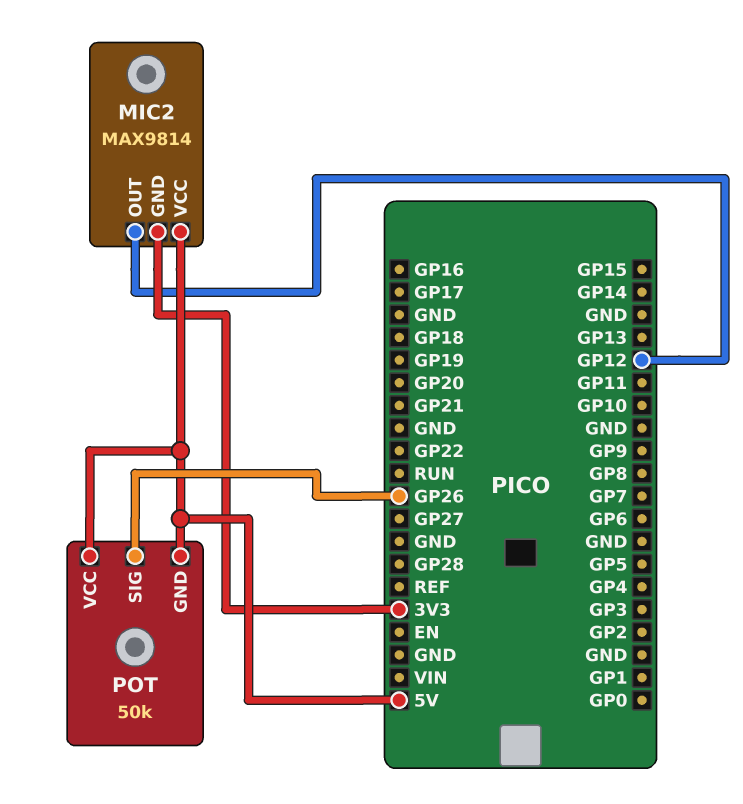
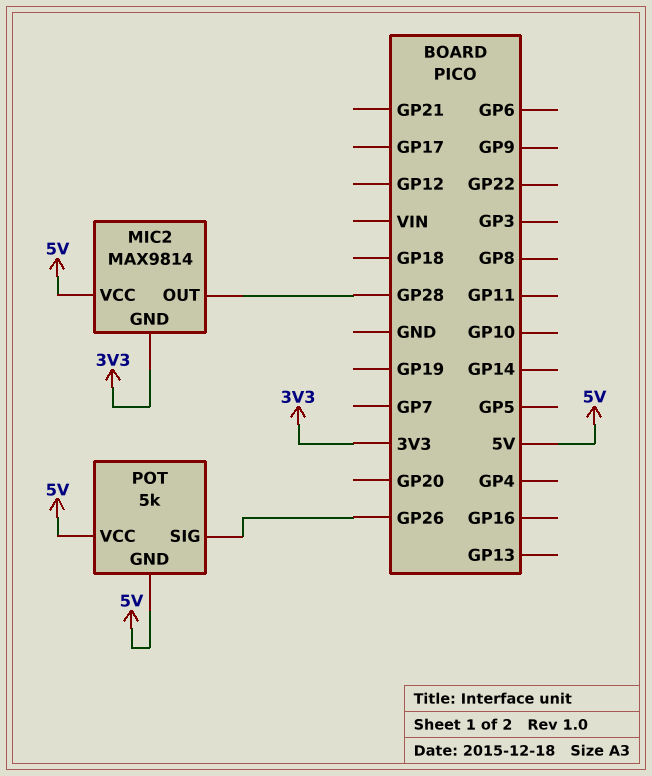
MIC2 pin OUT: GP12 -> GP28
POT: 50k -> 5k

